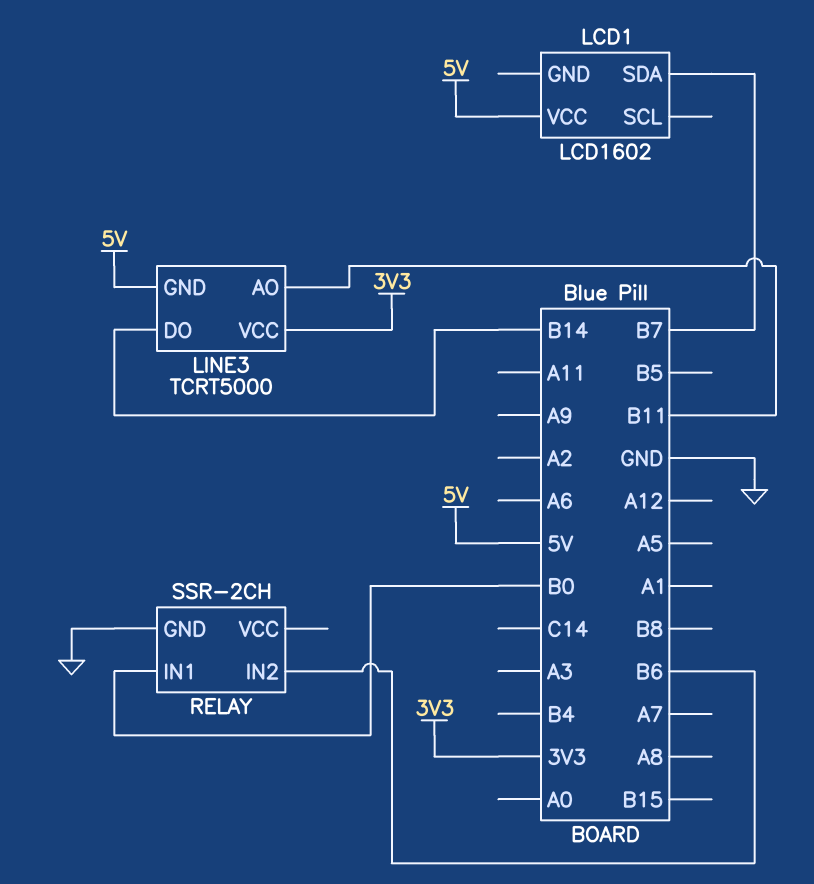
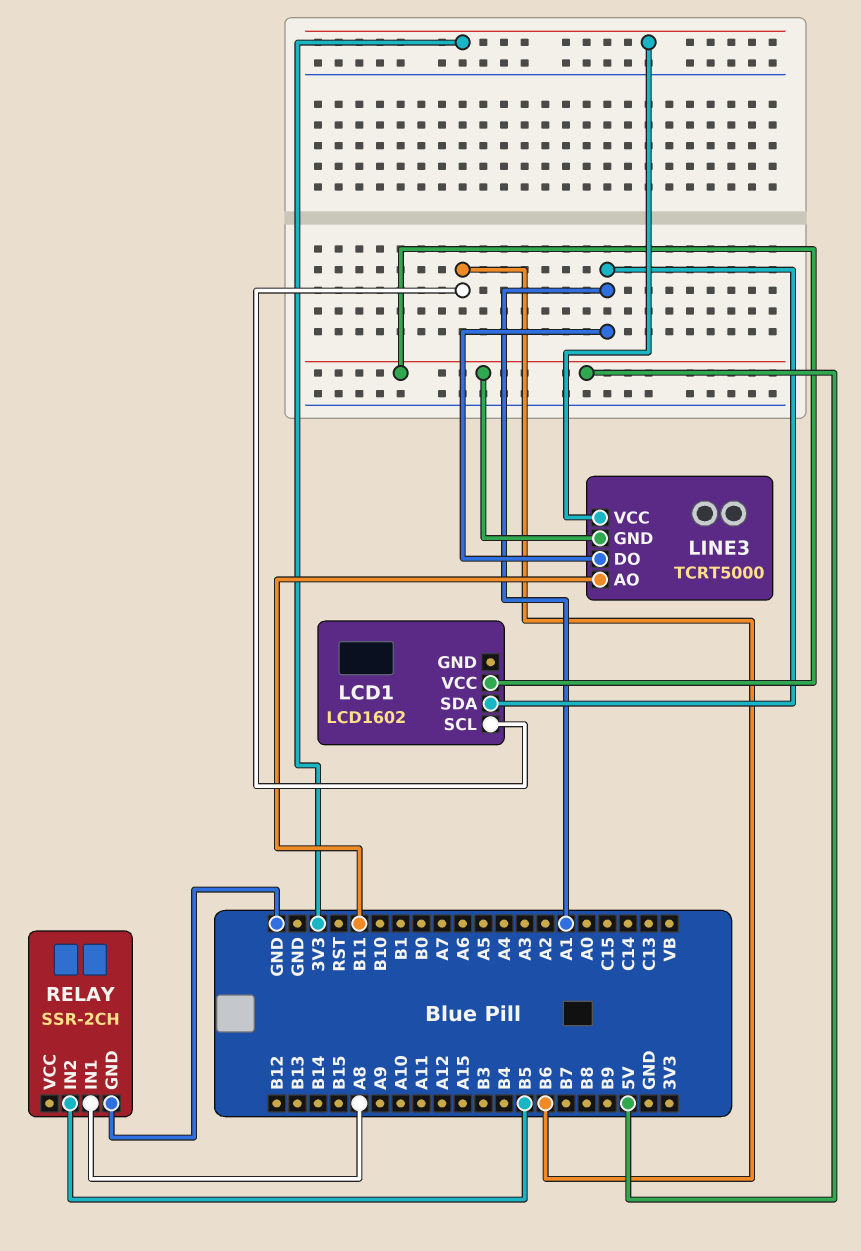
LCD1 pin SCL: none -> B6
LCD1 pin SDA: B7 -> A1
LINE3 pin DO: B14 -> A1
RELAY pin IN1: B0 -> A8
RELAY pin IN2: B6 -> B5

